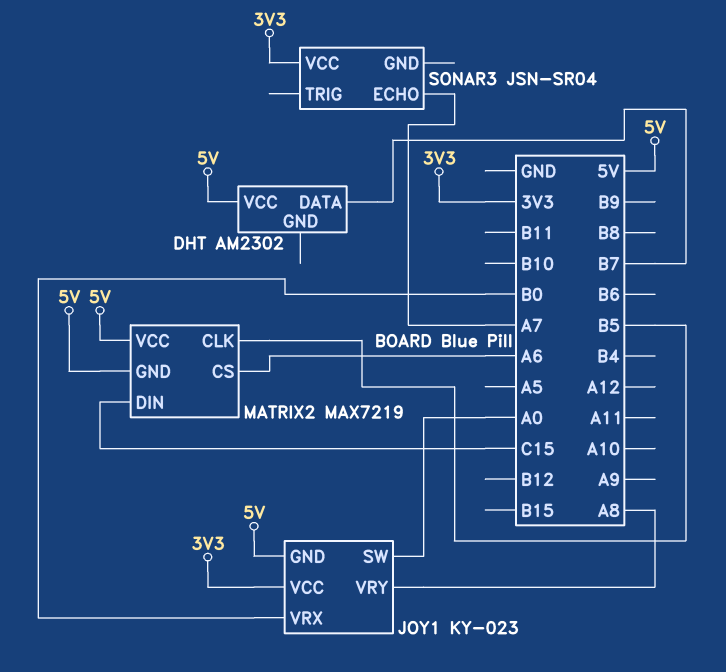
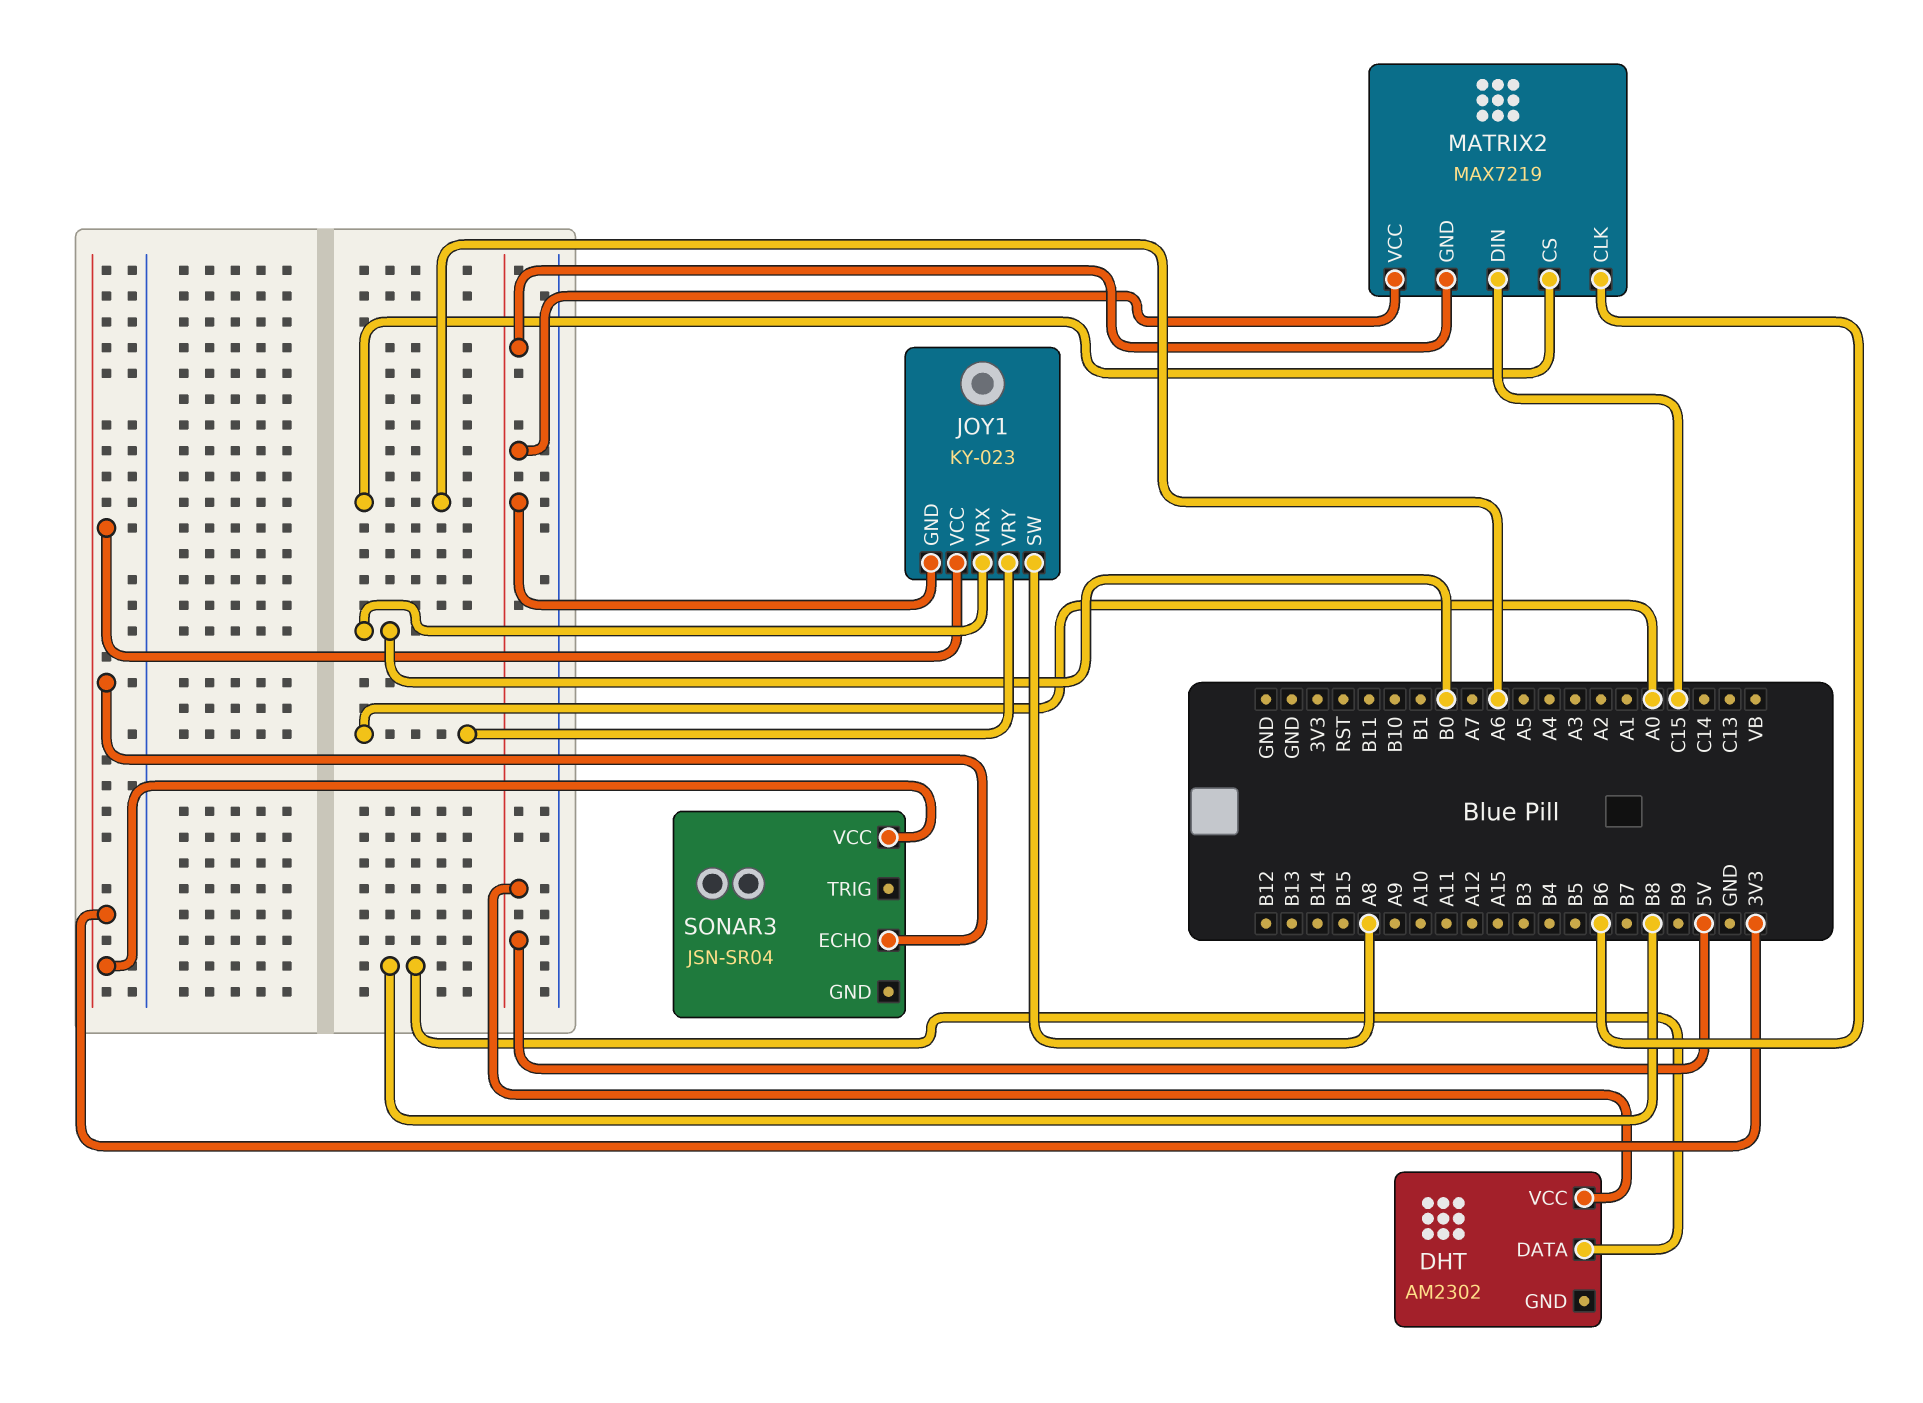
DHT pin DATA: B7 -> B8
JOY1 pin SW: A0 -> A8
JOY1 pin VRY: A8 -> A0
MATRIX2 pin CLK: B5 -> B6
SONAR3 pin ECHO: A7 -> 3V3

